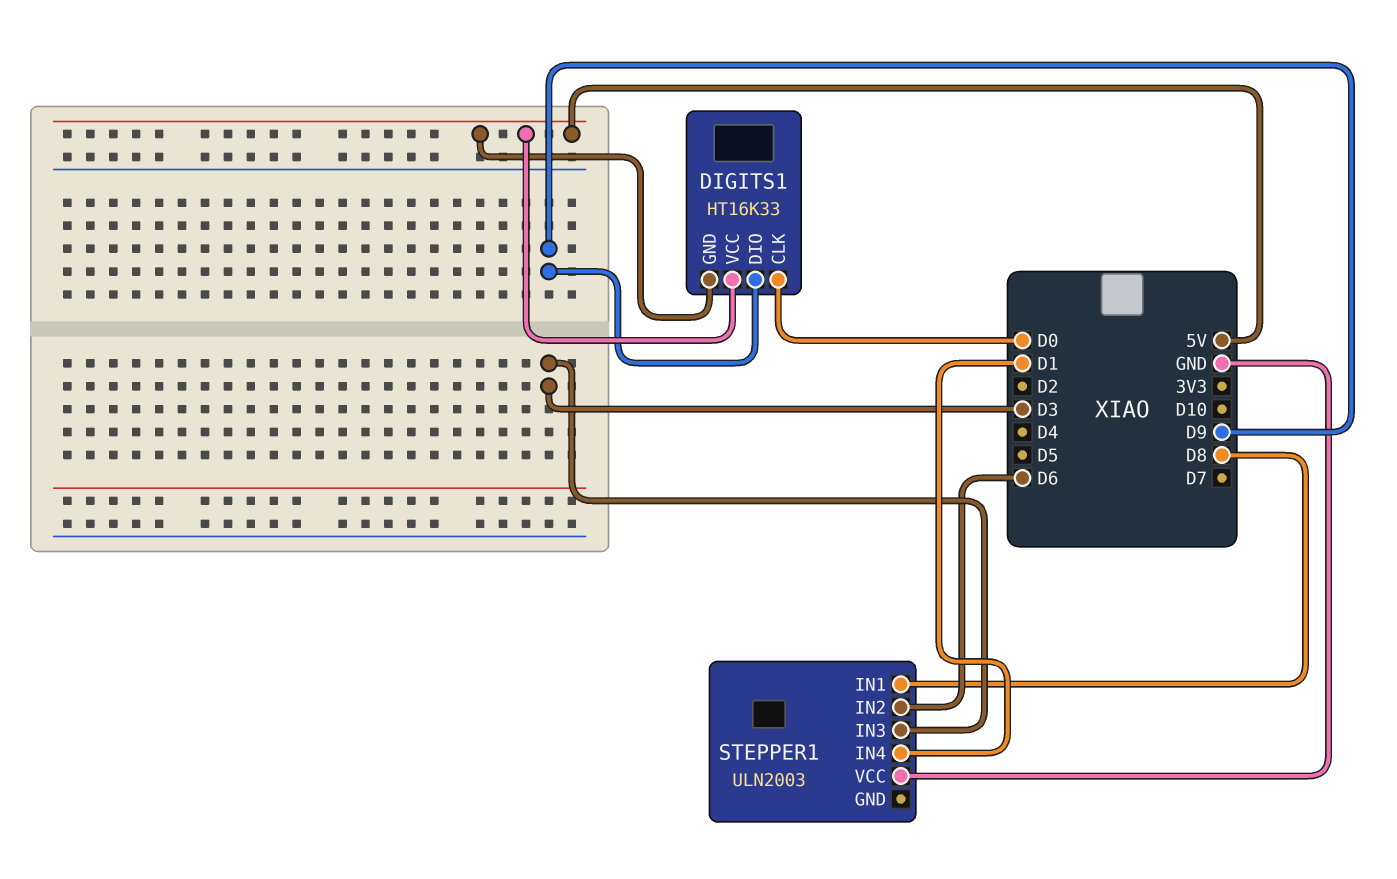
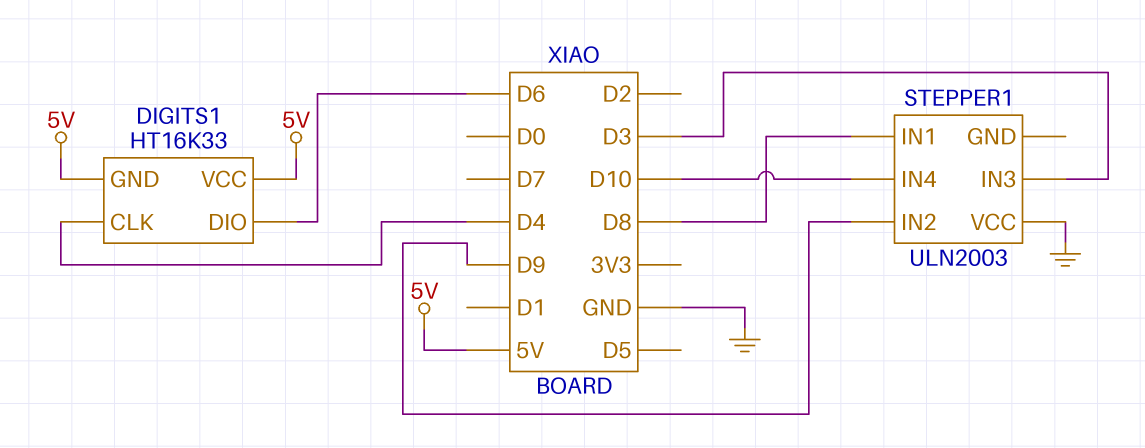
DIGITS1 pin CLK: D0 -> D4
DIGITS1 pin DIO: D9 -> D6
STEPPER1 pin IN2: D6 -> D9
STEPPER1 pin IN4: D1 -> D10

